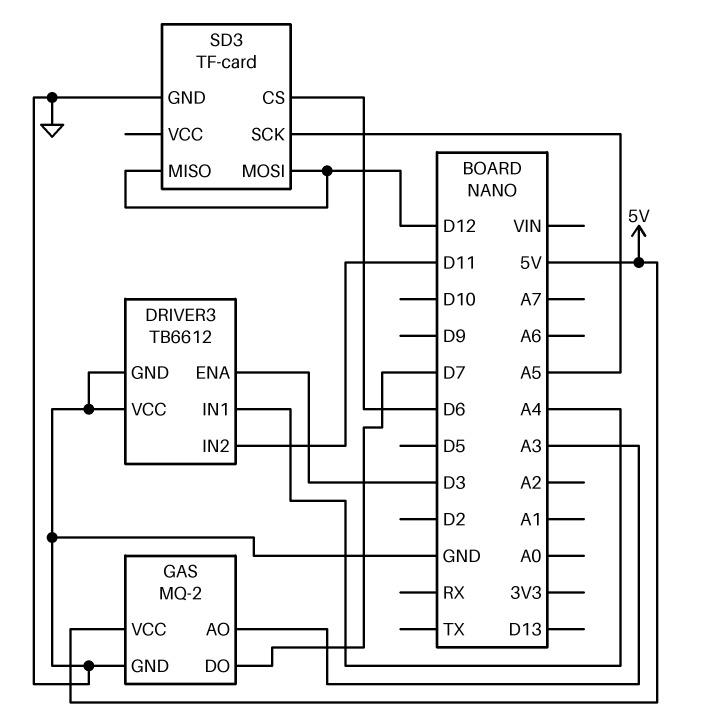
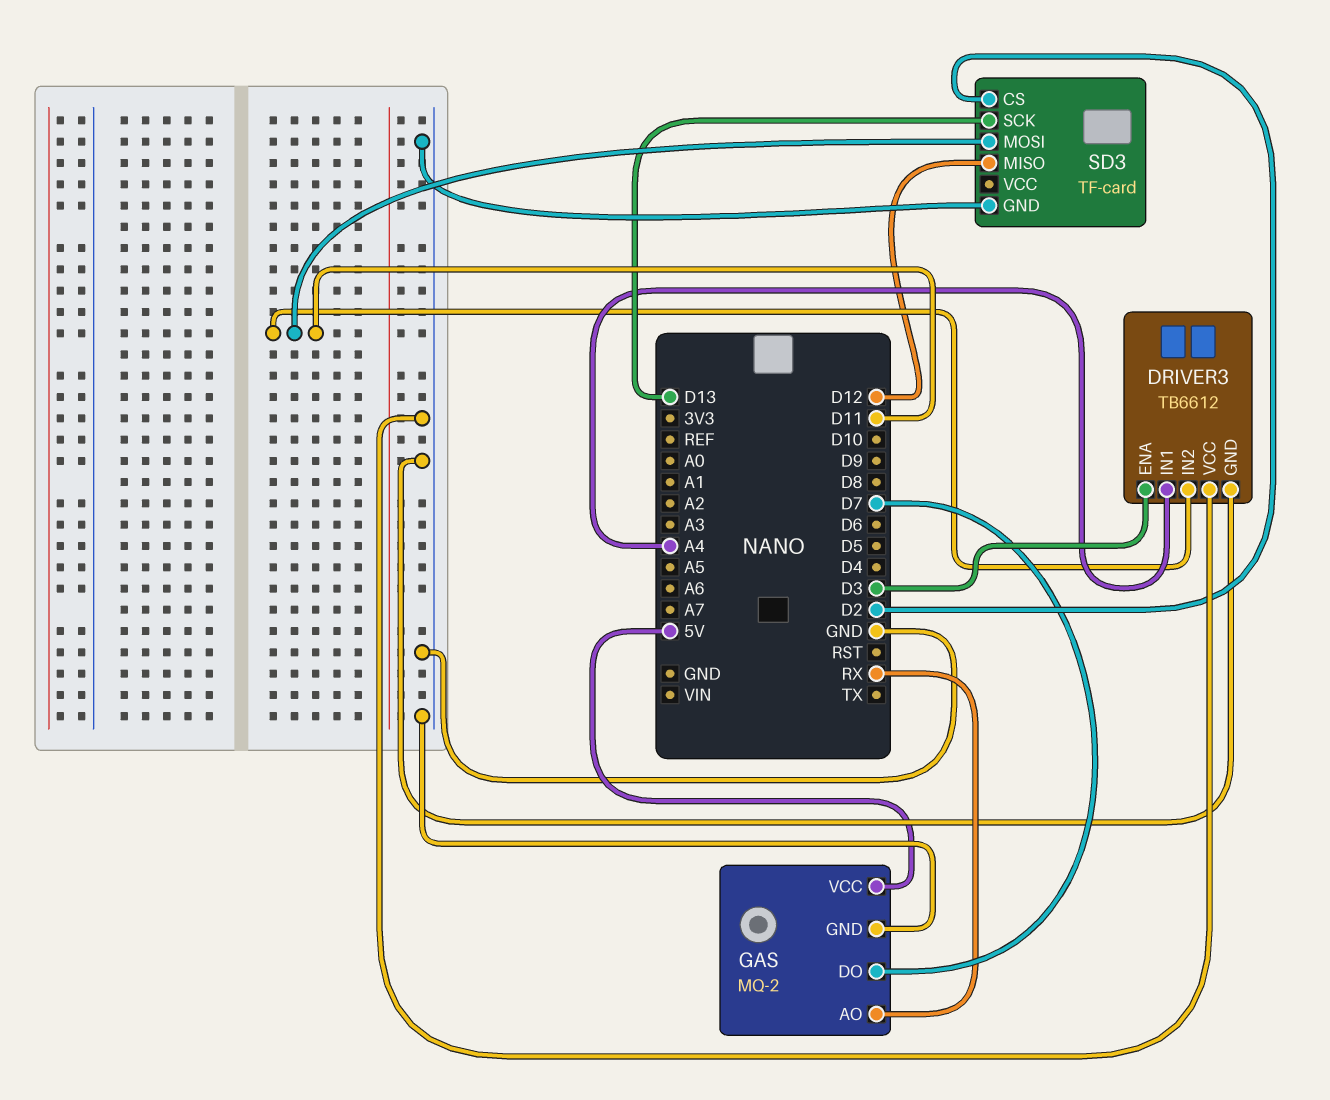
GAS pin AO: A3 -> RX
SD3 pin CS: D6 -> D2
SD3 pin MOSI: D12 -> D11
SD3 pin SCK: A5 -> D13

